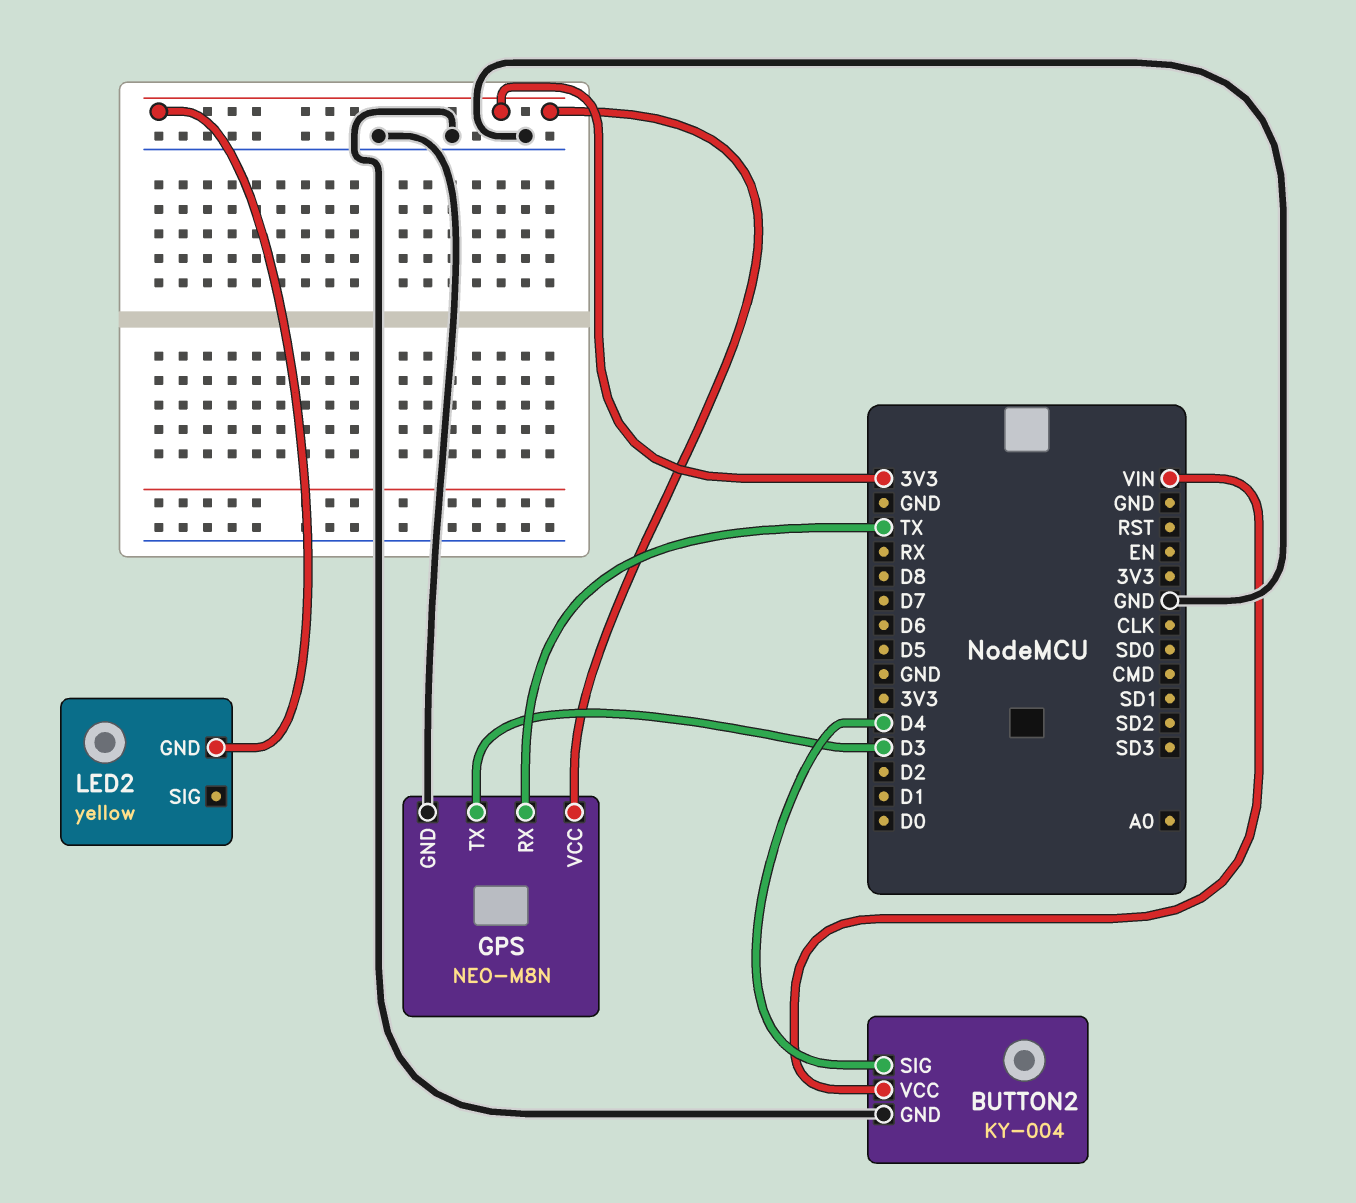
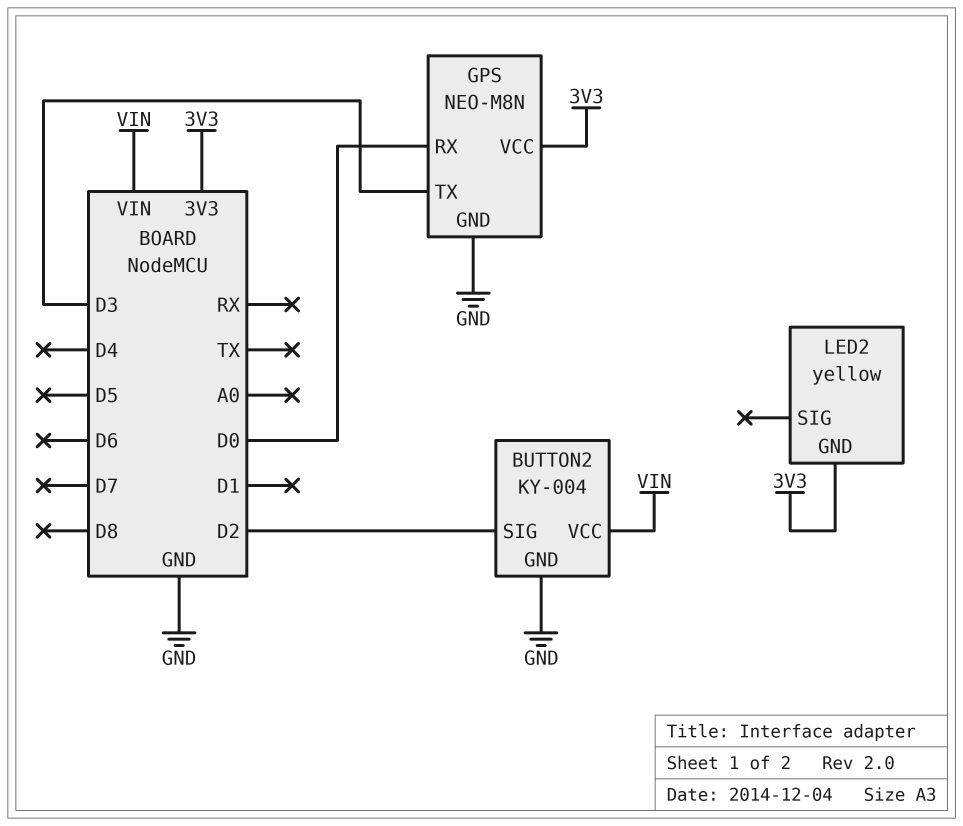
BUTTON2 pin SIG: D4 -> D2
GPS pin RX: TX -> D0

